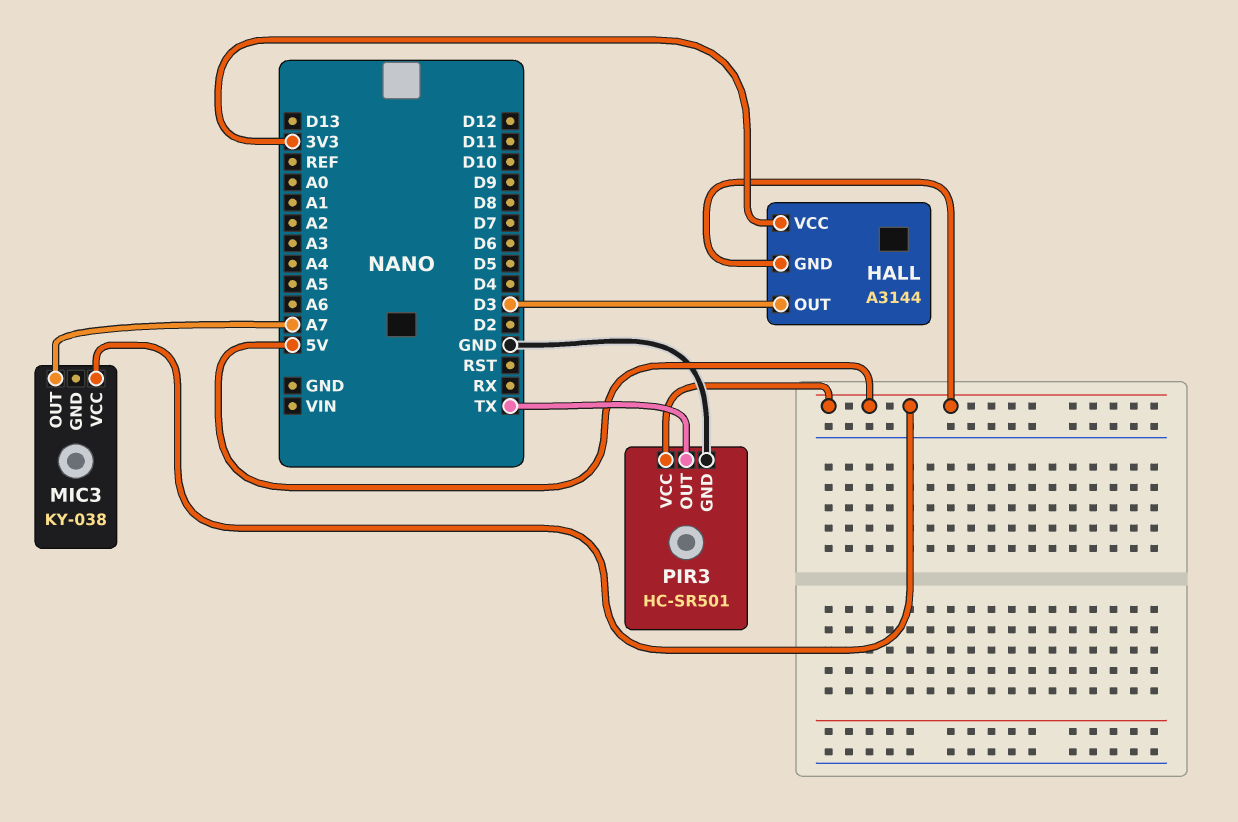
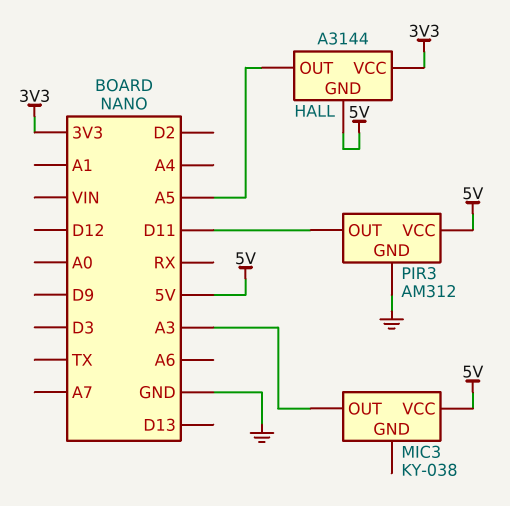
HALL pin OUT: D3 -> A5
MIC3 pin OUT: A7 -> A3
PIR3: HC-SR501 -> AM312
PIR3 pin OUT: TX -> D11

